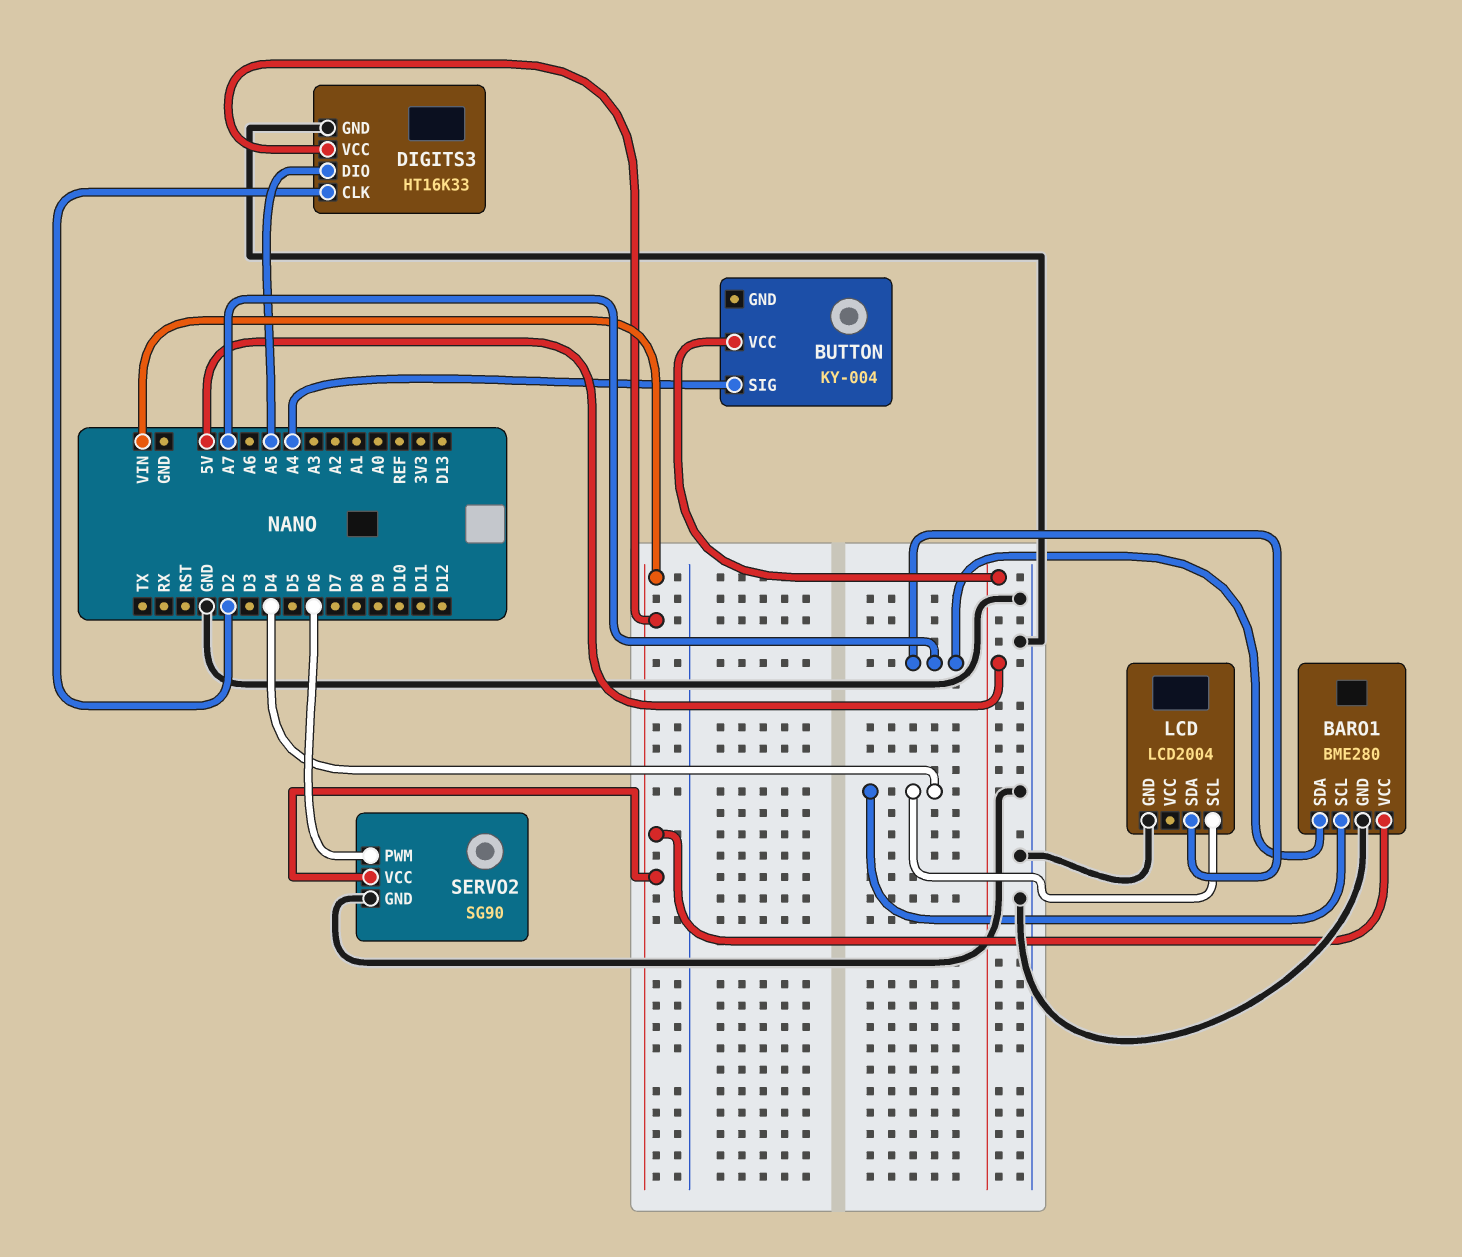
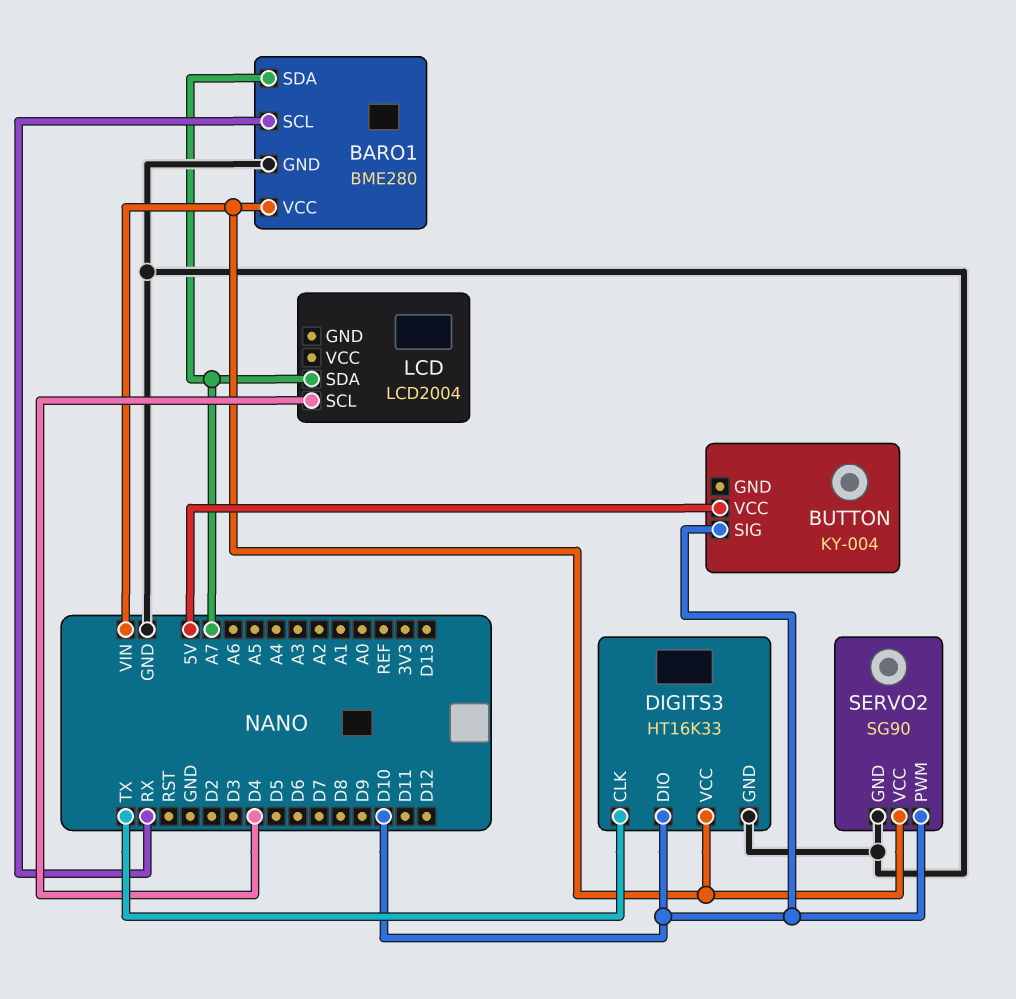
BARO1 pin SCL: D4 -> RX
BUTTON pin SIG: A4 -> D10
DIGITS3 pin CLK: D2 -> TX
DIGITS3 pin DIO: A5 -> D10
LCD pin GND: GND -> none
SERVO2 pin PWM: D6 -> D10

